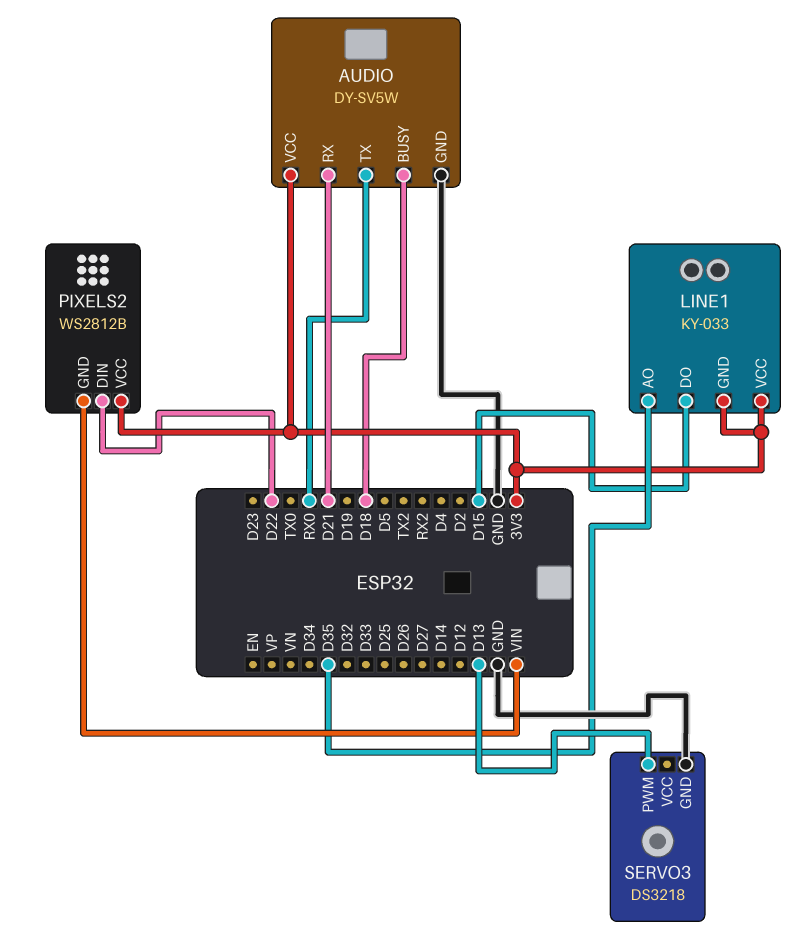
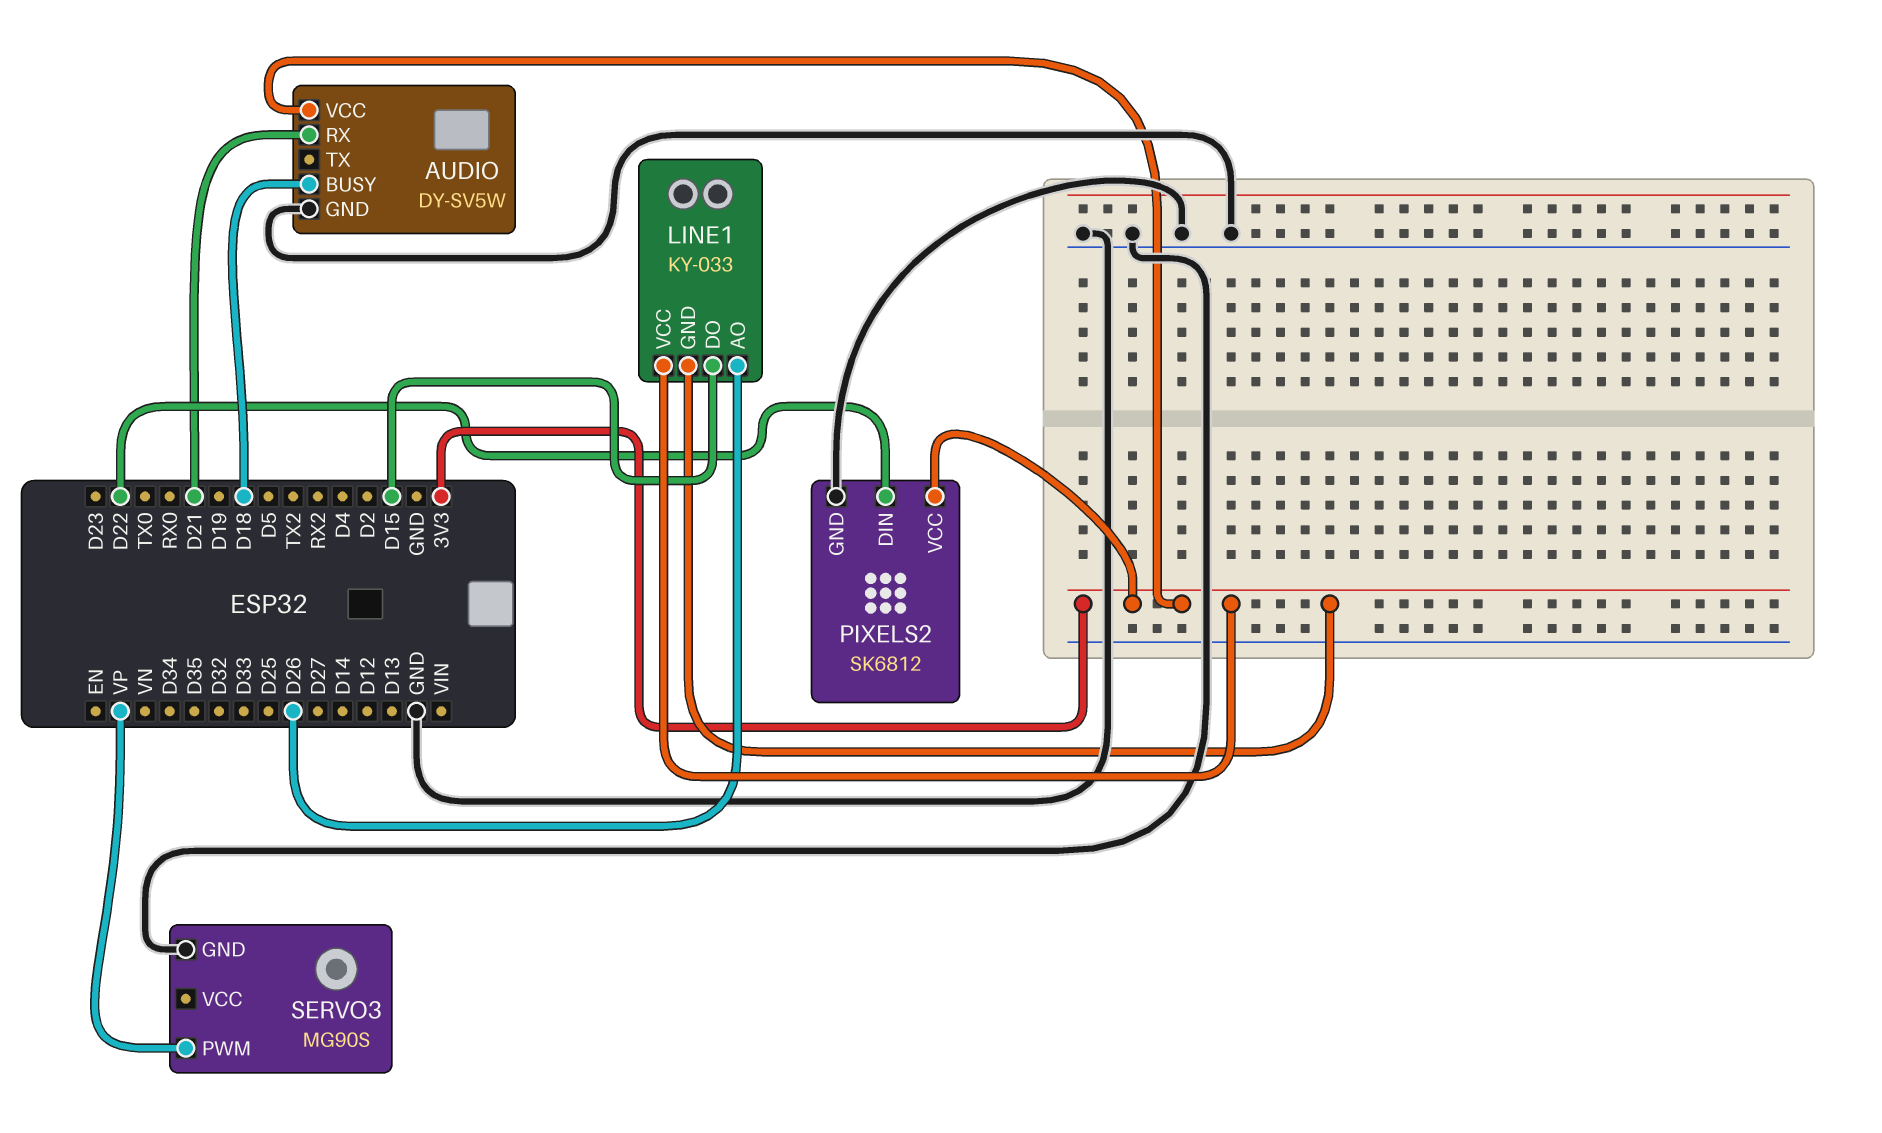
AUDIO pin TX: RX0 -> none
LINE1 pin AO: D35 -> D26
PIXELS2: WS2812B -> SK6812
PIXELS2 pin GND: VIN -> GND
SERVO3: DS3218 -> MG90S
SERVO3 pin PWM: D13 -> VP

